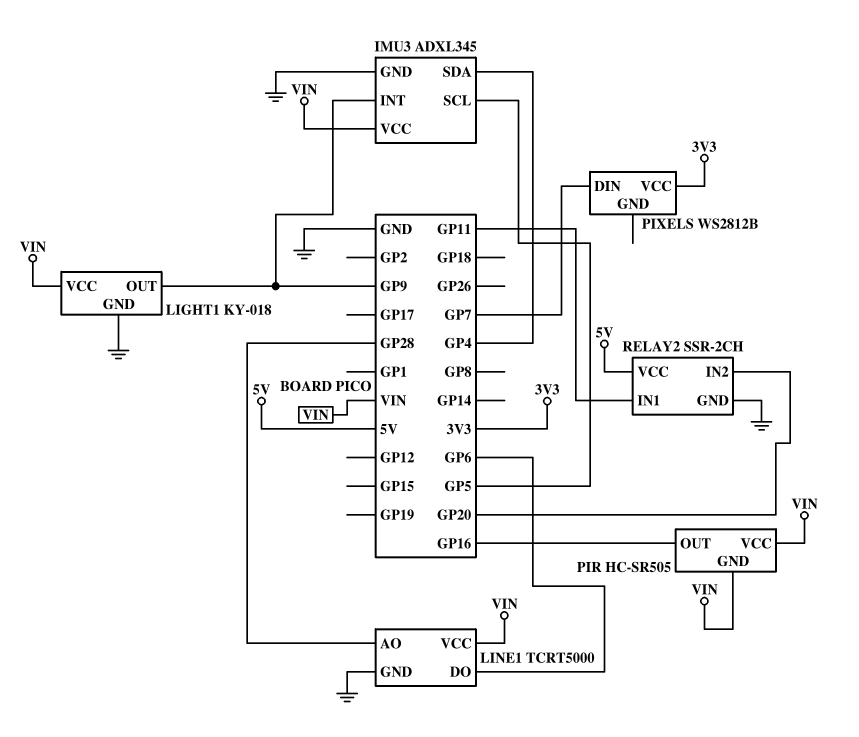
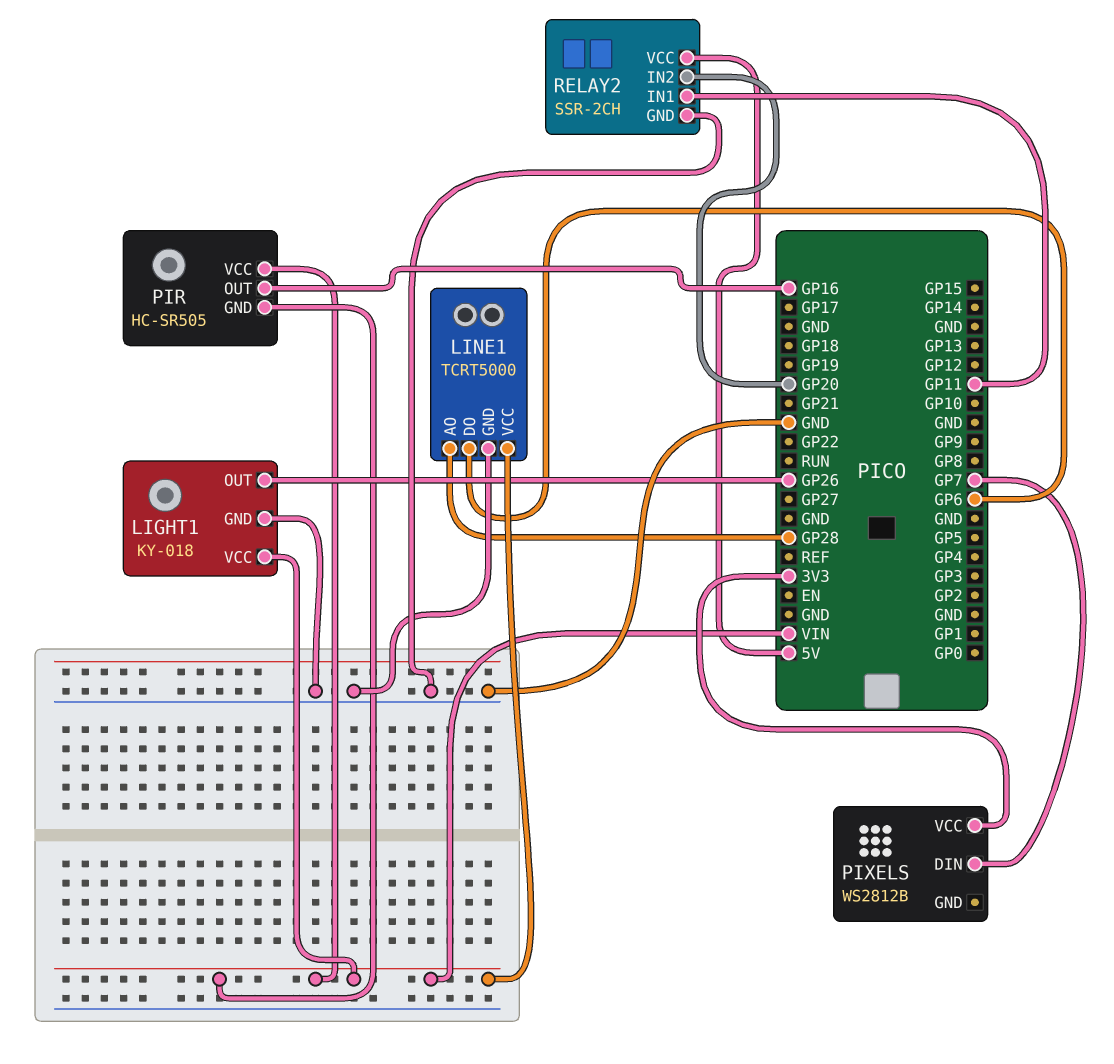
IMU3: ADXL345 -> none
IMU3 pin GND: GND -> none
IMU3 pin INT: GP9 -> none
IMU3 pin SCL: GP5 -> none
IMU3 pin SDA: GP4 -> none
IMU3 pin VCC: VIN -> none
LIGHT1 pin OUT: GP9 -> GP26

